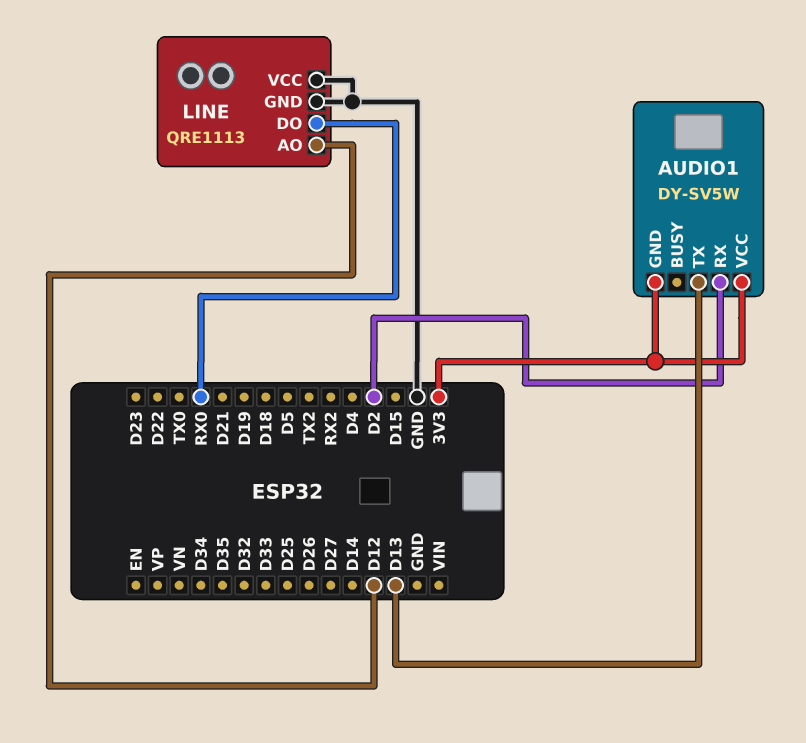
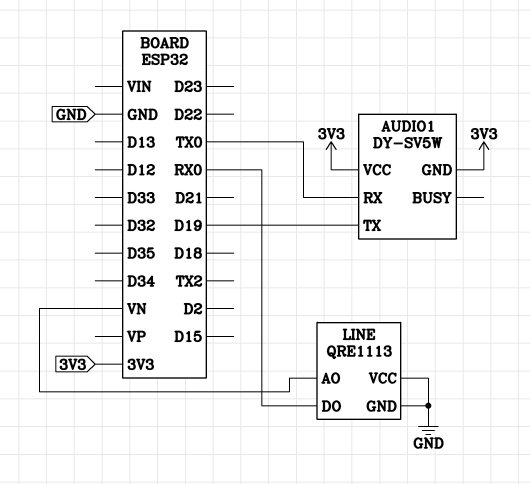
AUDIO1 pin RX: D2 -> TX0
AUDIO1 pin TX: D13 -> D19
LINE pin AO: D12 -> VN

